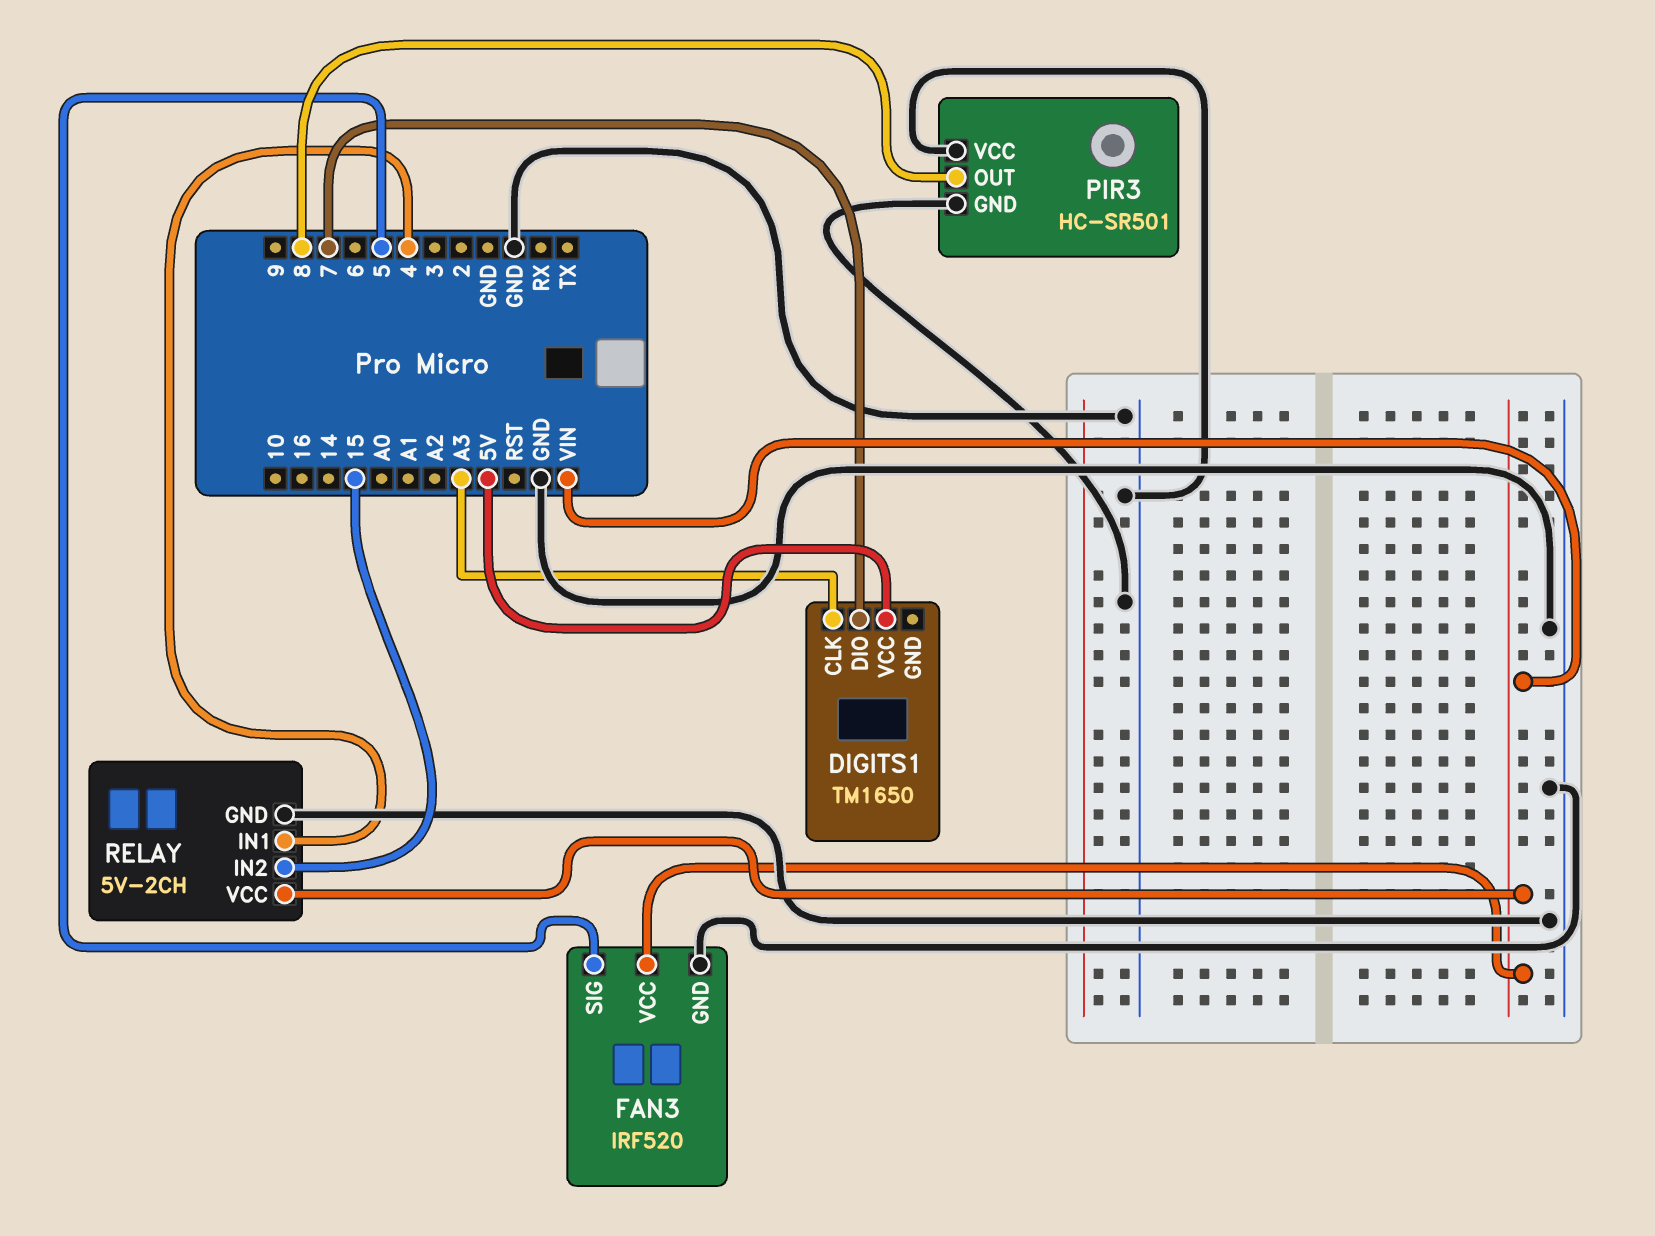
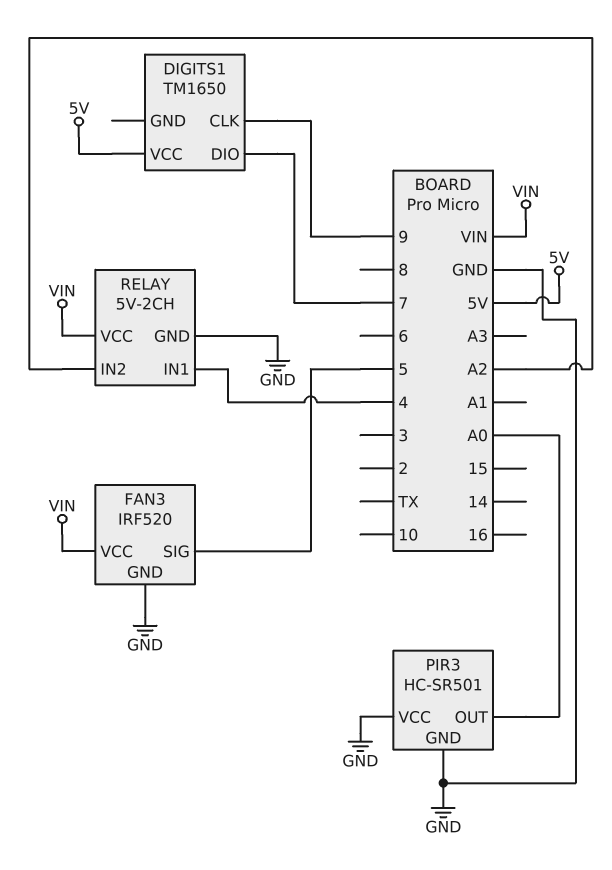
DIGITS1 pin CLK: A3 -> 9
PIR3 pin OUT: 8 -> A0
RELAY pin IN2: 15 -> A2

